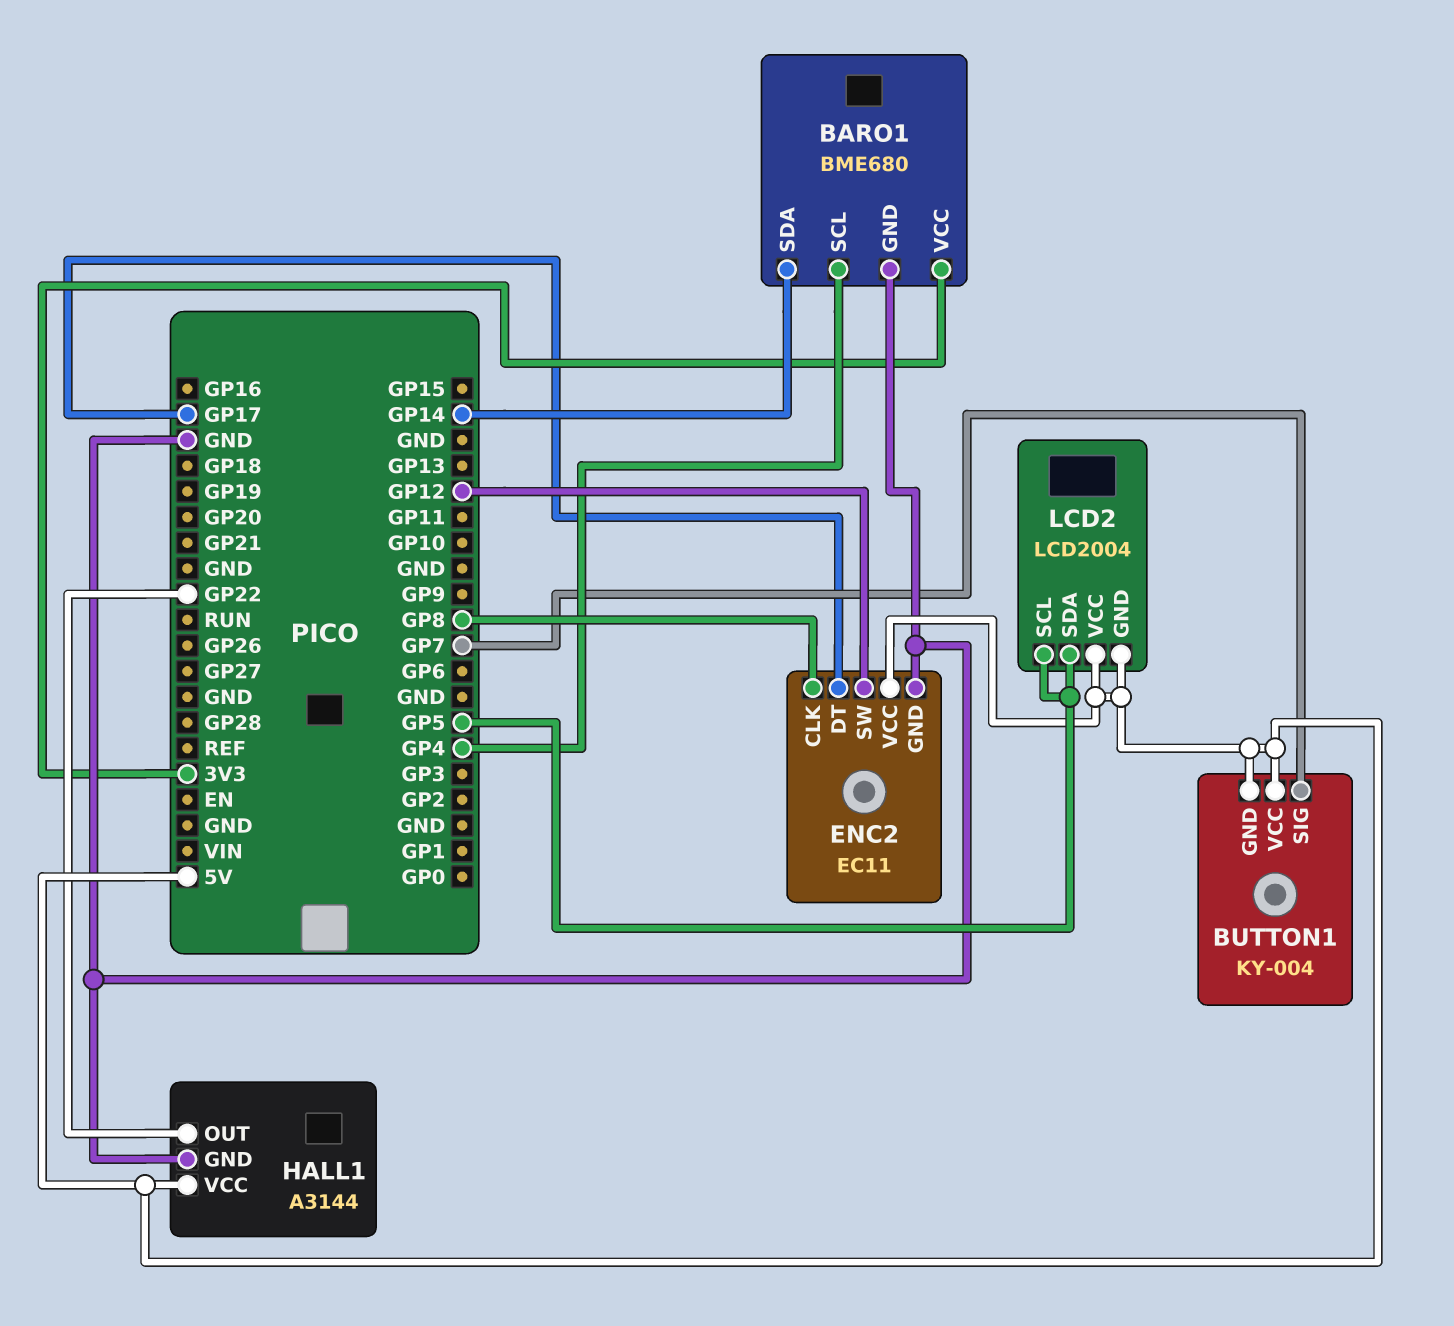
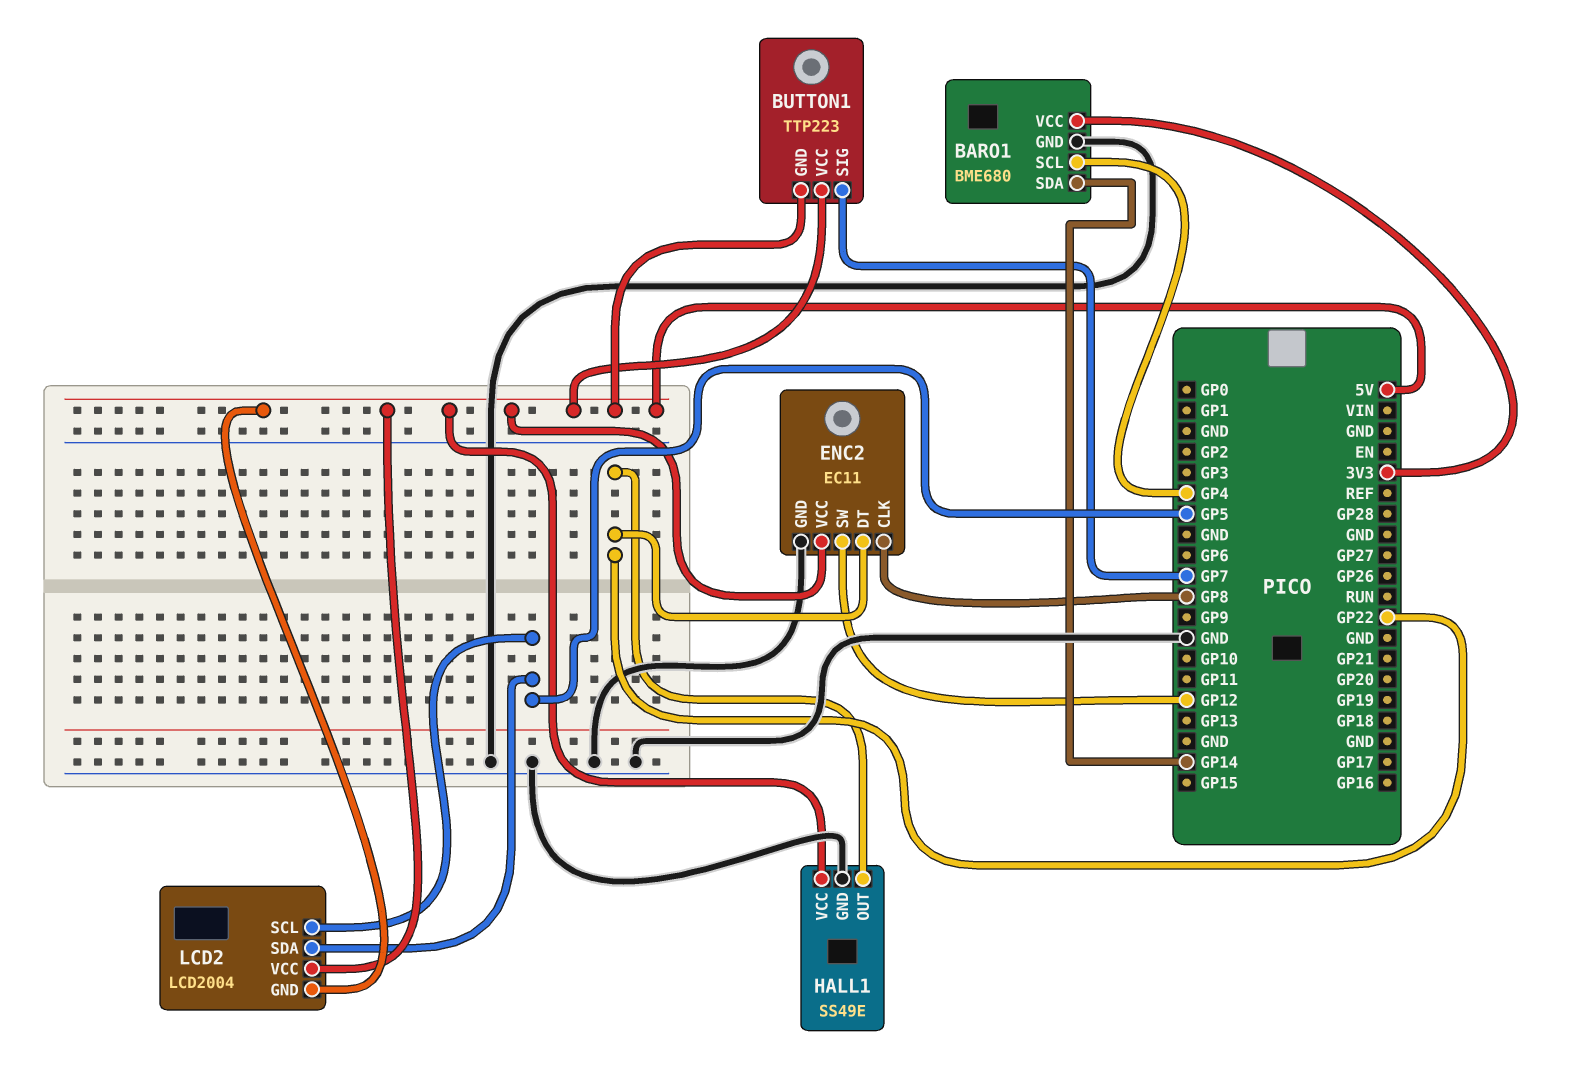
BUTTON1: KY-004 -> TTP223
ENC2 pin DT: GP17 -> GP22
HALL1: A3144 -> SS49E

